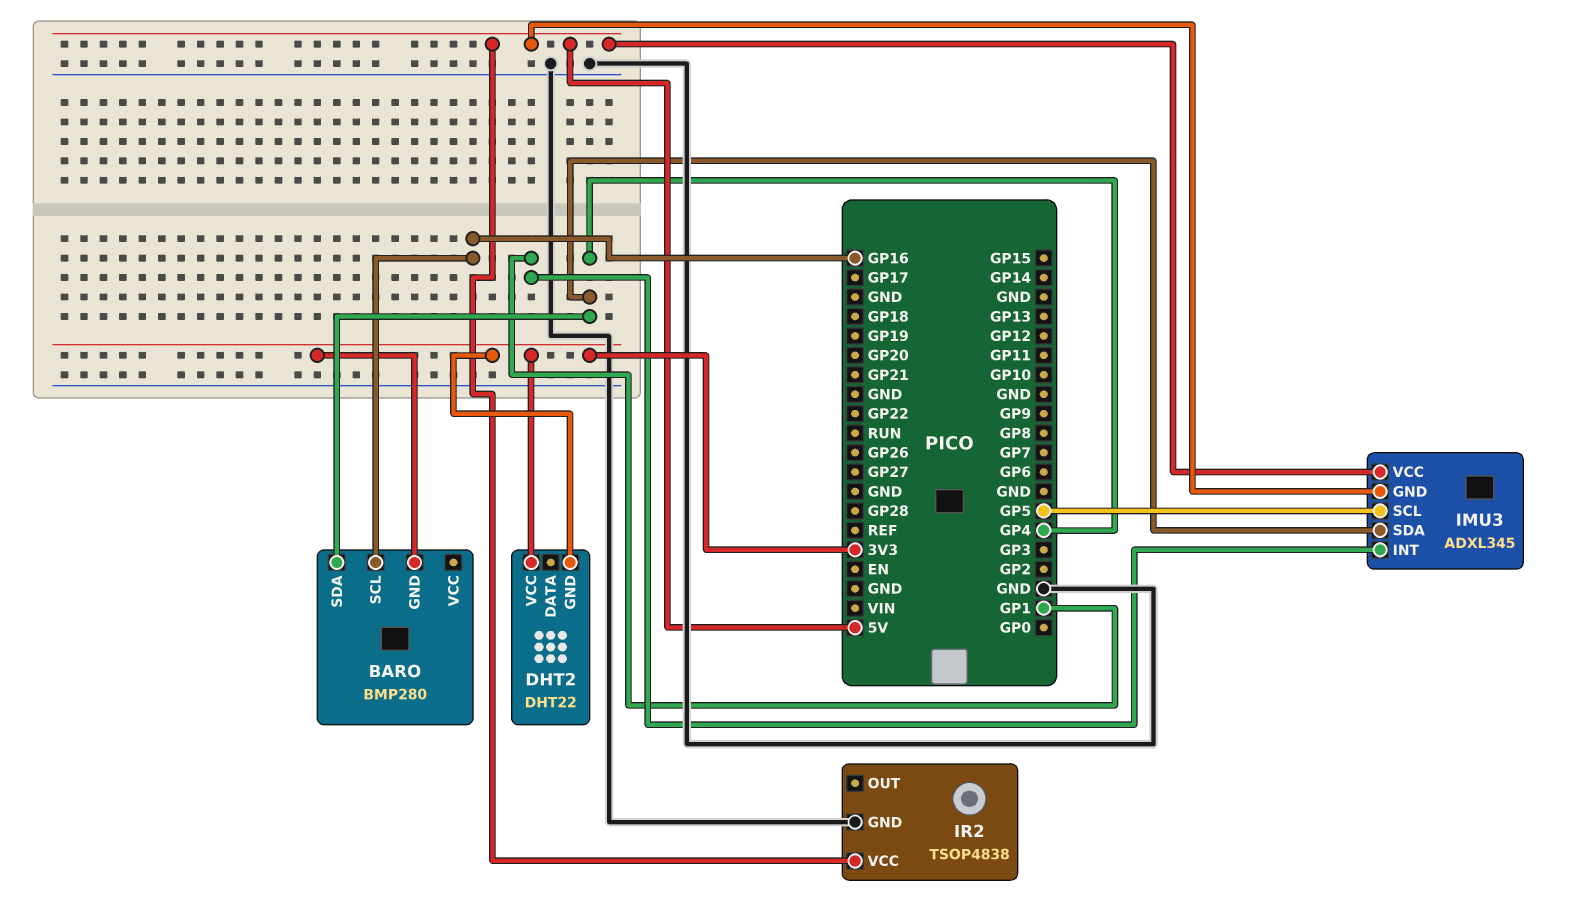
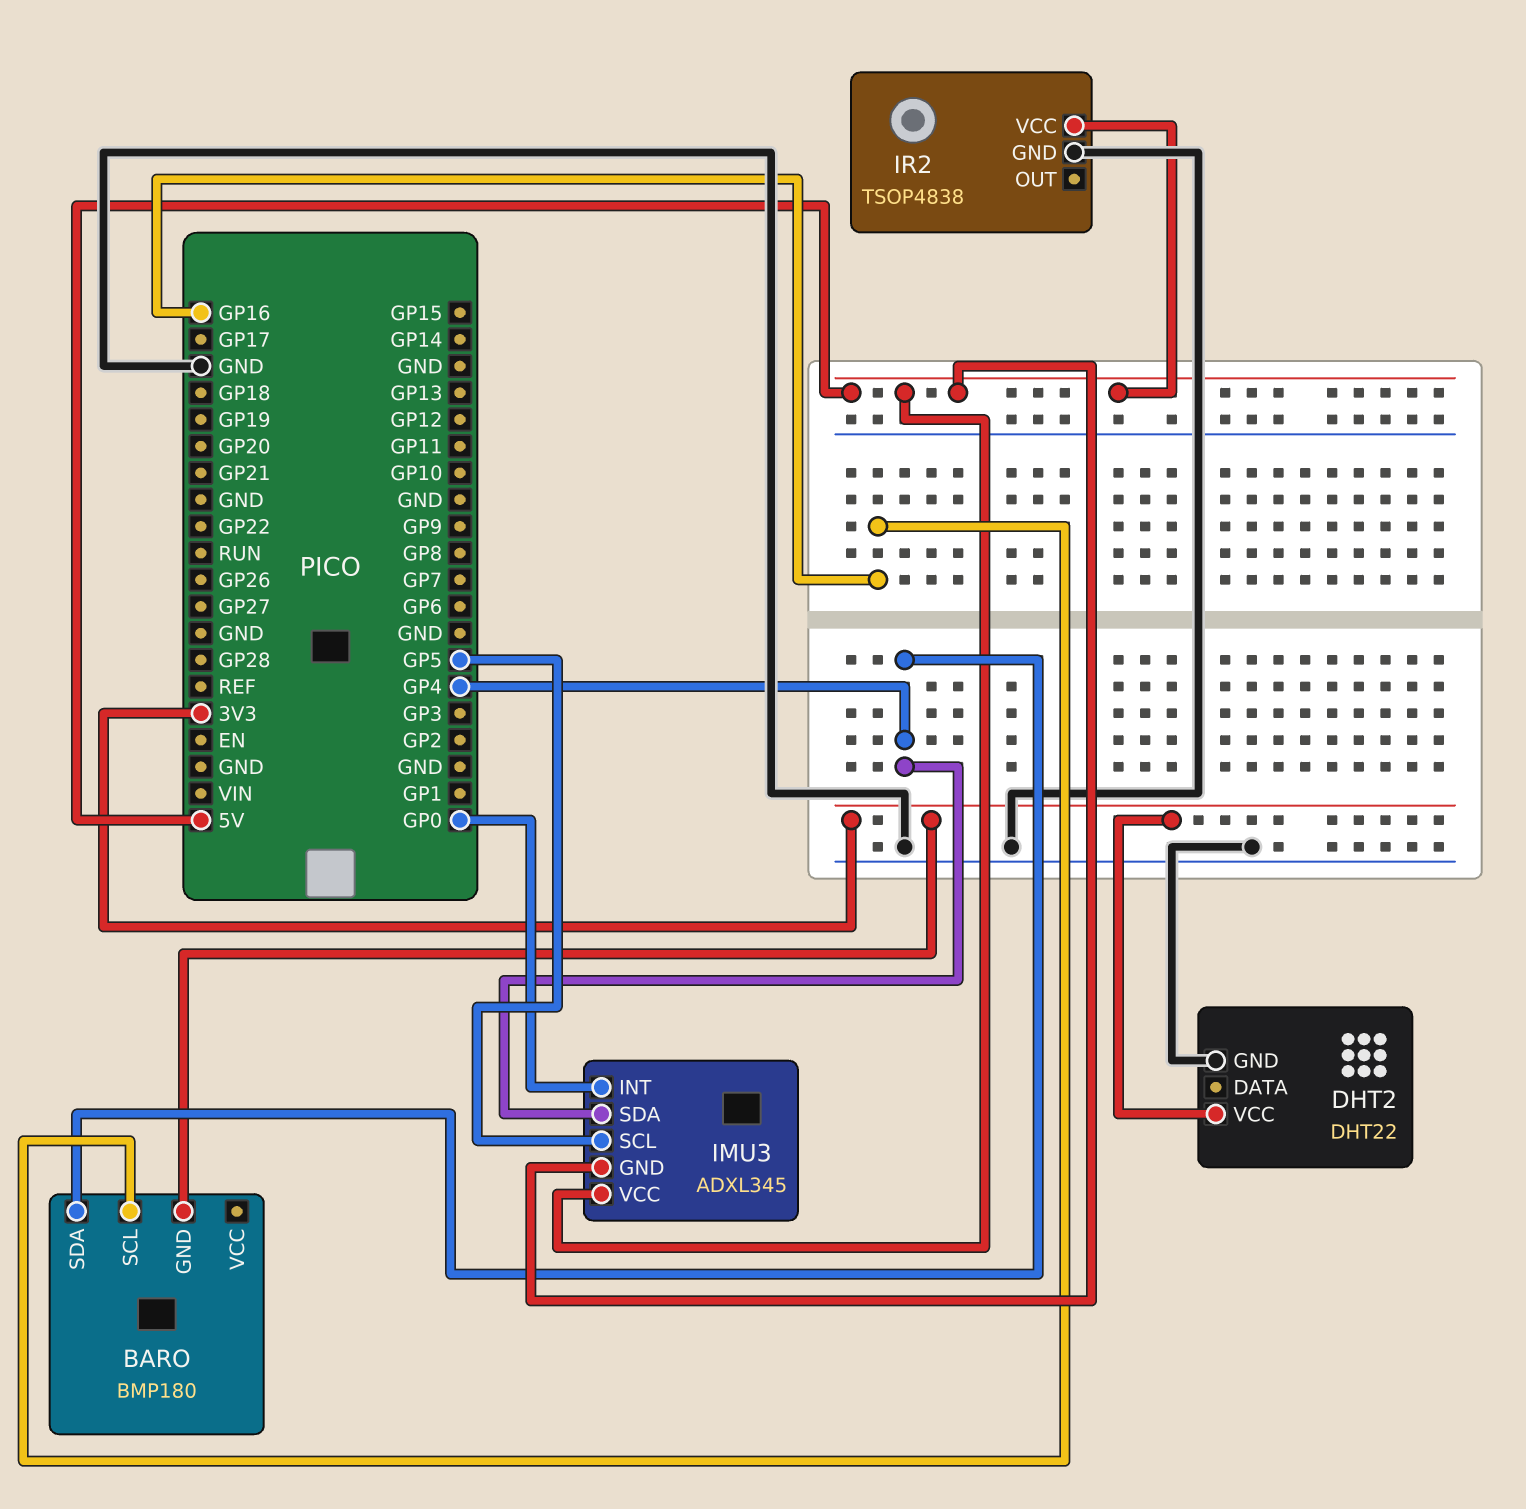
BARO: BMP280 -> BMP180
DHT2 pin GND: 3V3 -> GND
IMU3 pin INT: GP1 -> GP0

